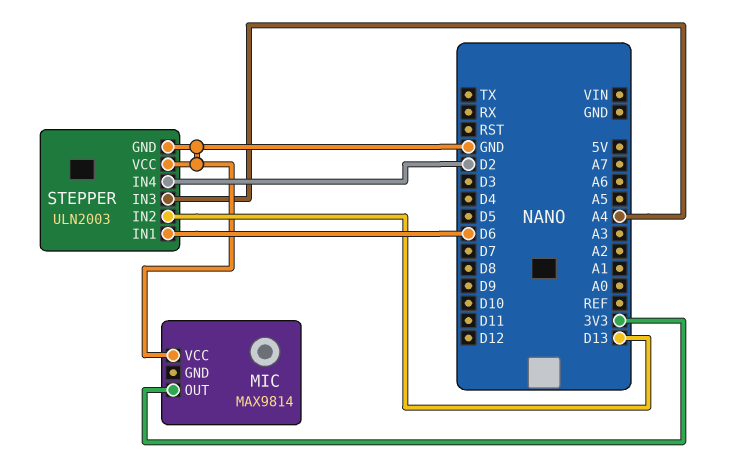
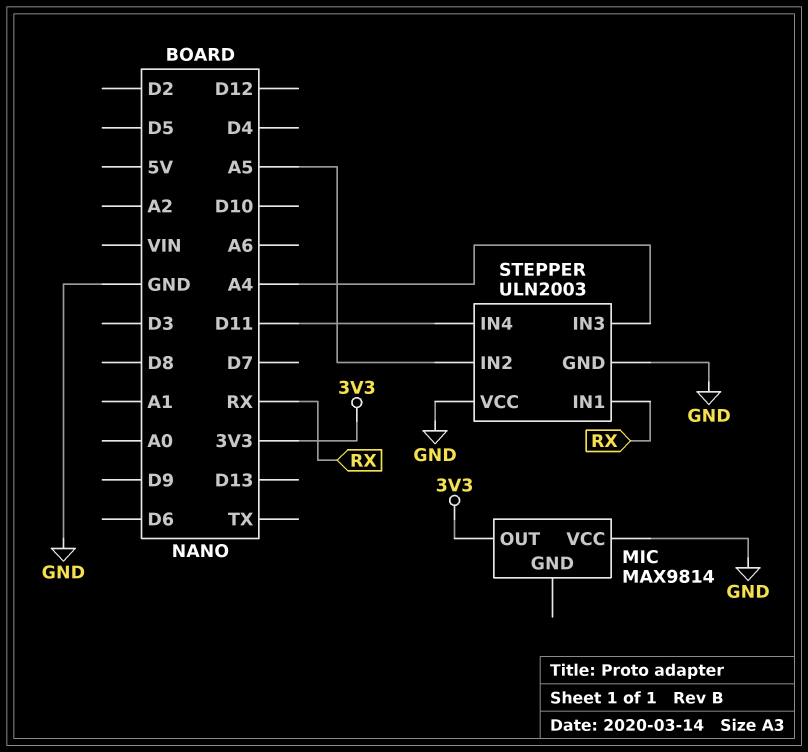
STEPPER pin IN1: D6 -> RX
STEPPER pin IN2: D13 -> A5
STEPPER pin IN4: D2 -> D11

